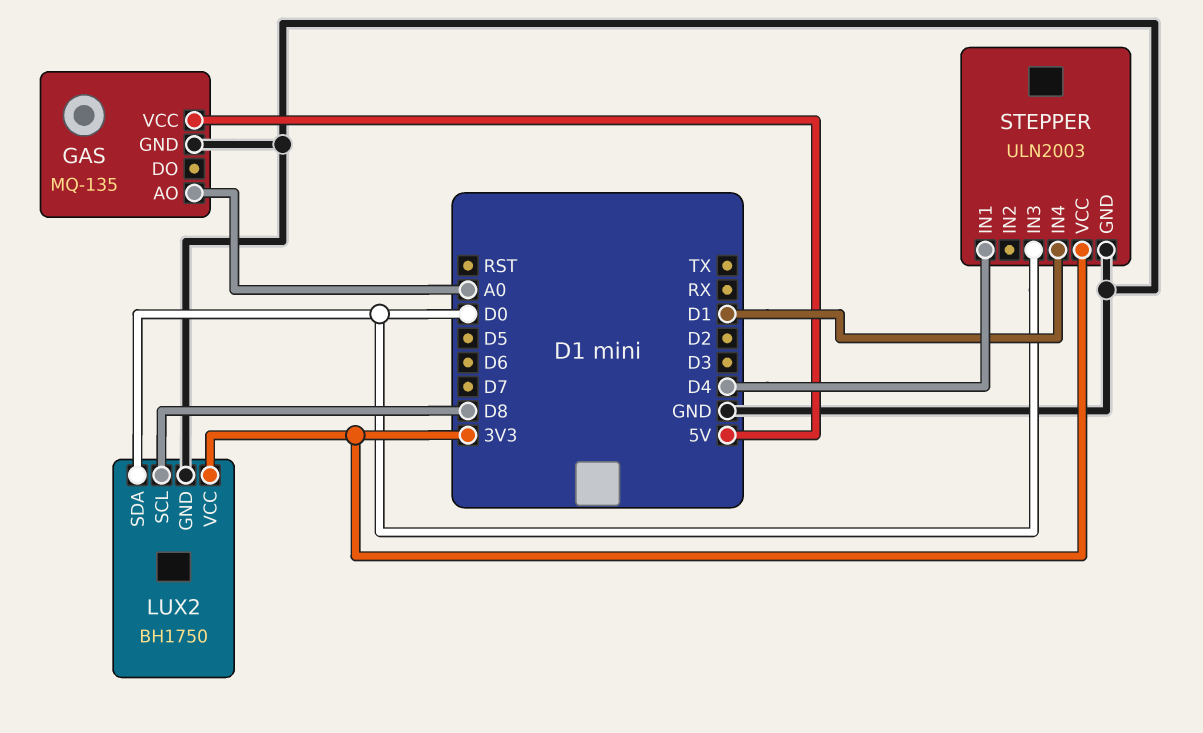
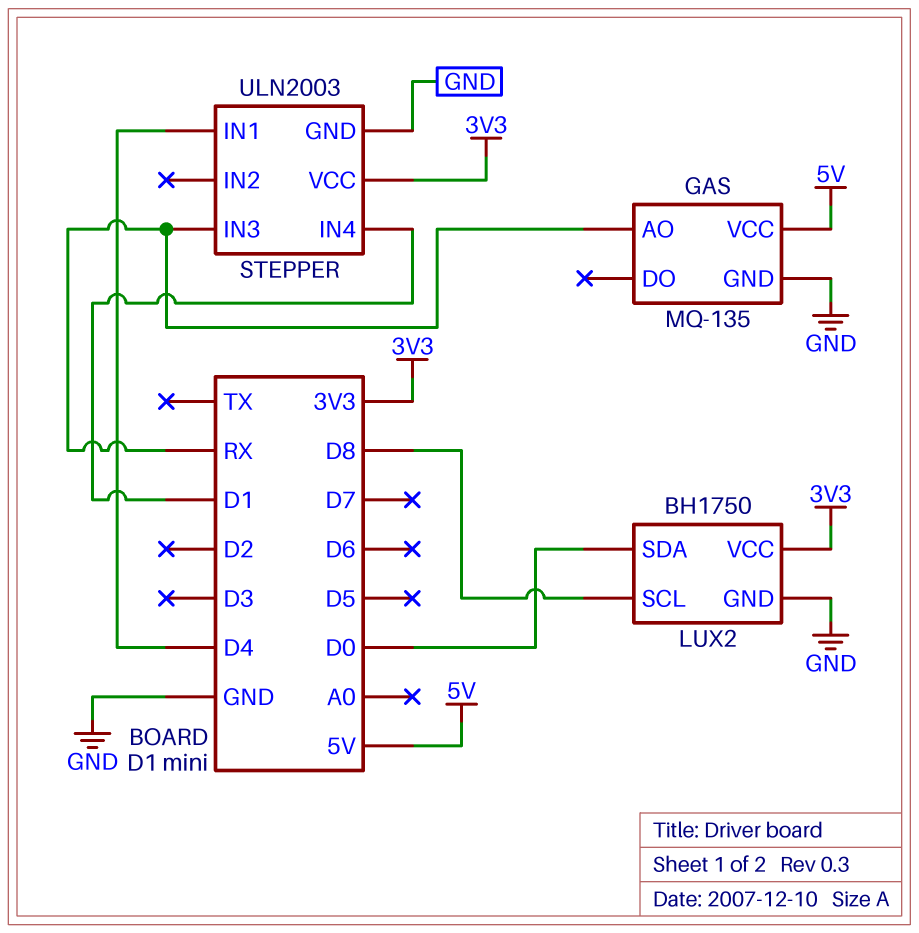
GAS pin AO: A0 -> RX
STEPPER pin IN3: D0 -> RX

